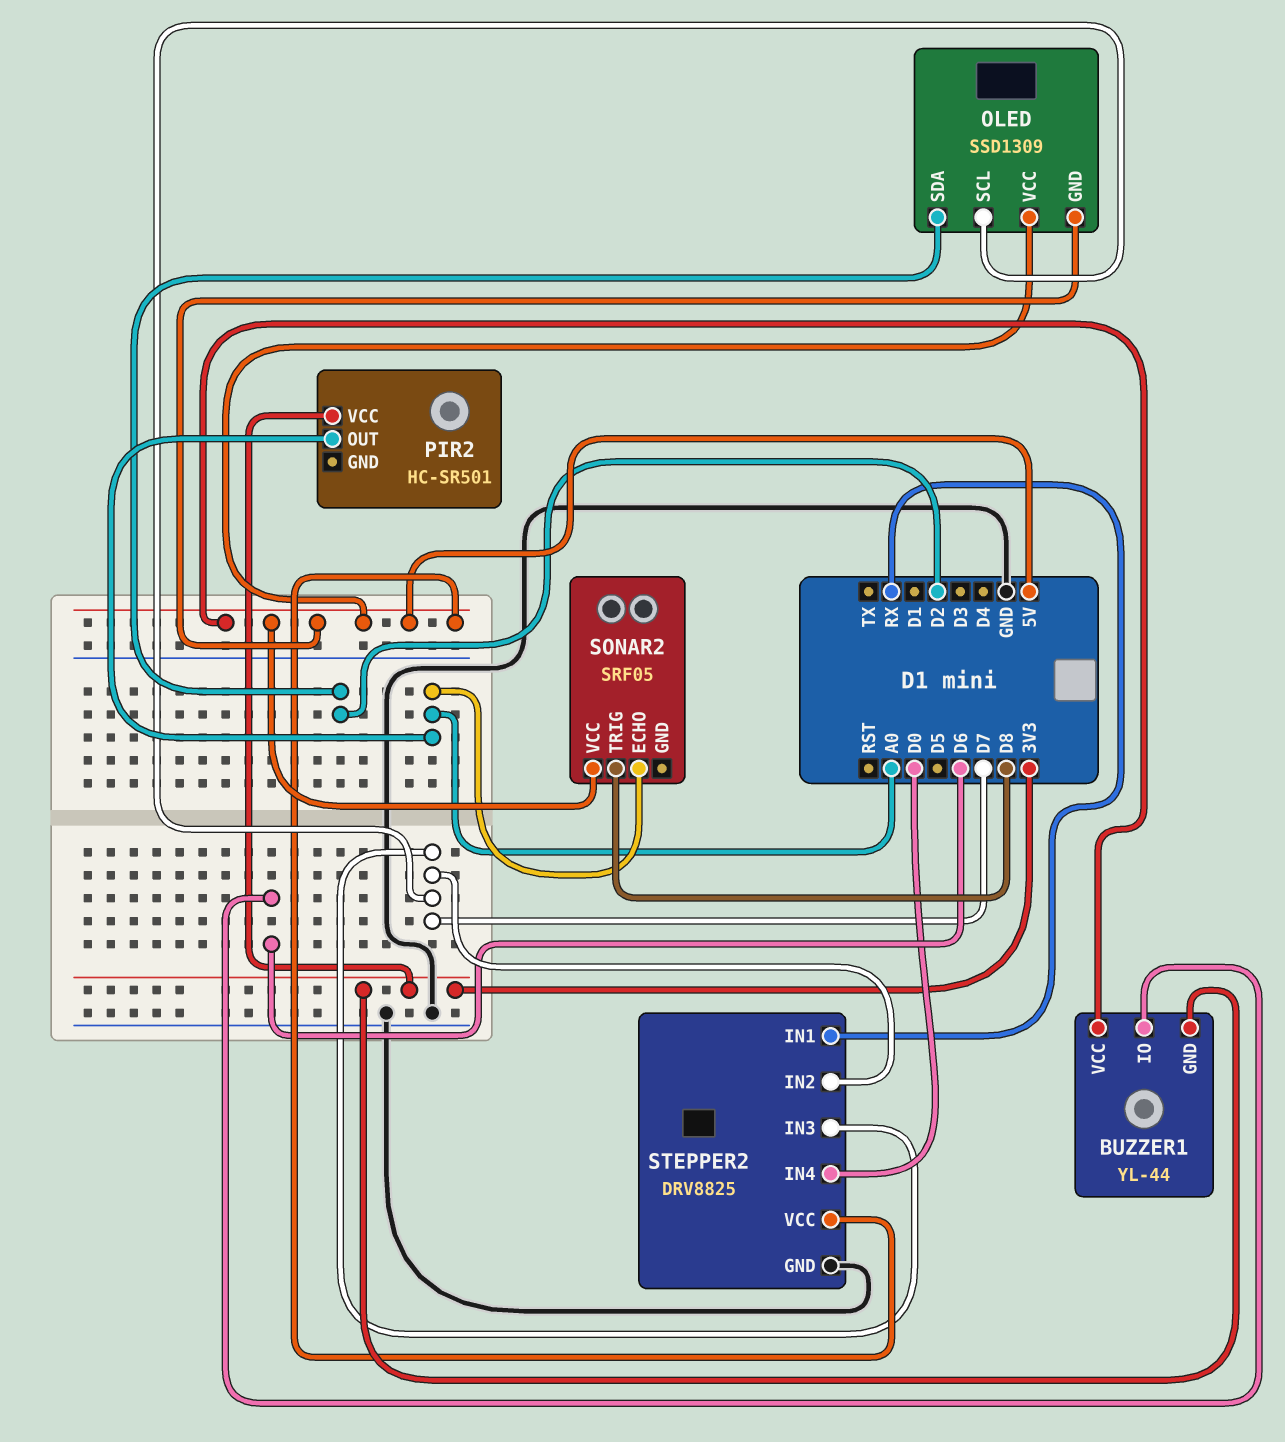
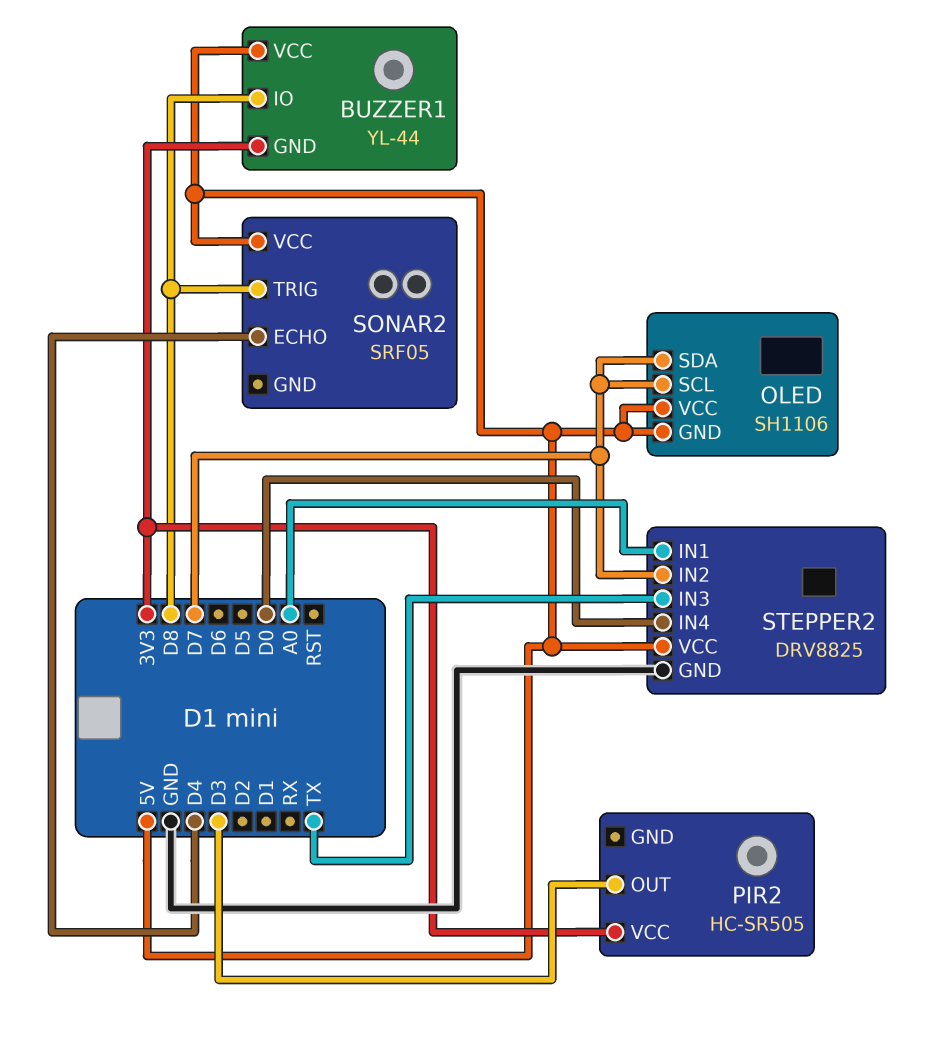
BUZZER1 pin IO: D6 -> D8
OLED: SSD1309 -> SH1106
OLED pin SDA: D2 -> D7
PIR2: HC-SR501 -> HC-SR505
PIR2 pin OUT: A0 -> D3
SONAR2 pin ECHO: A0 -> D4
STEPPER2 pin IN1: RX -> A0
STEPPER2 pin IN3: D7 -> TX

